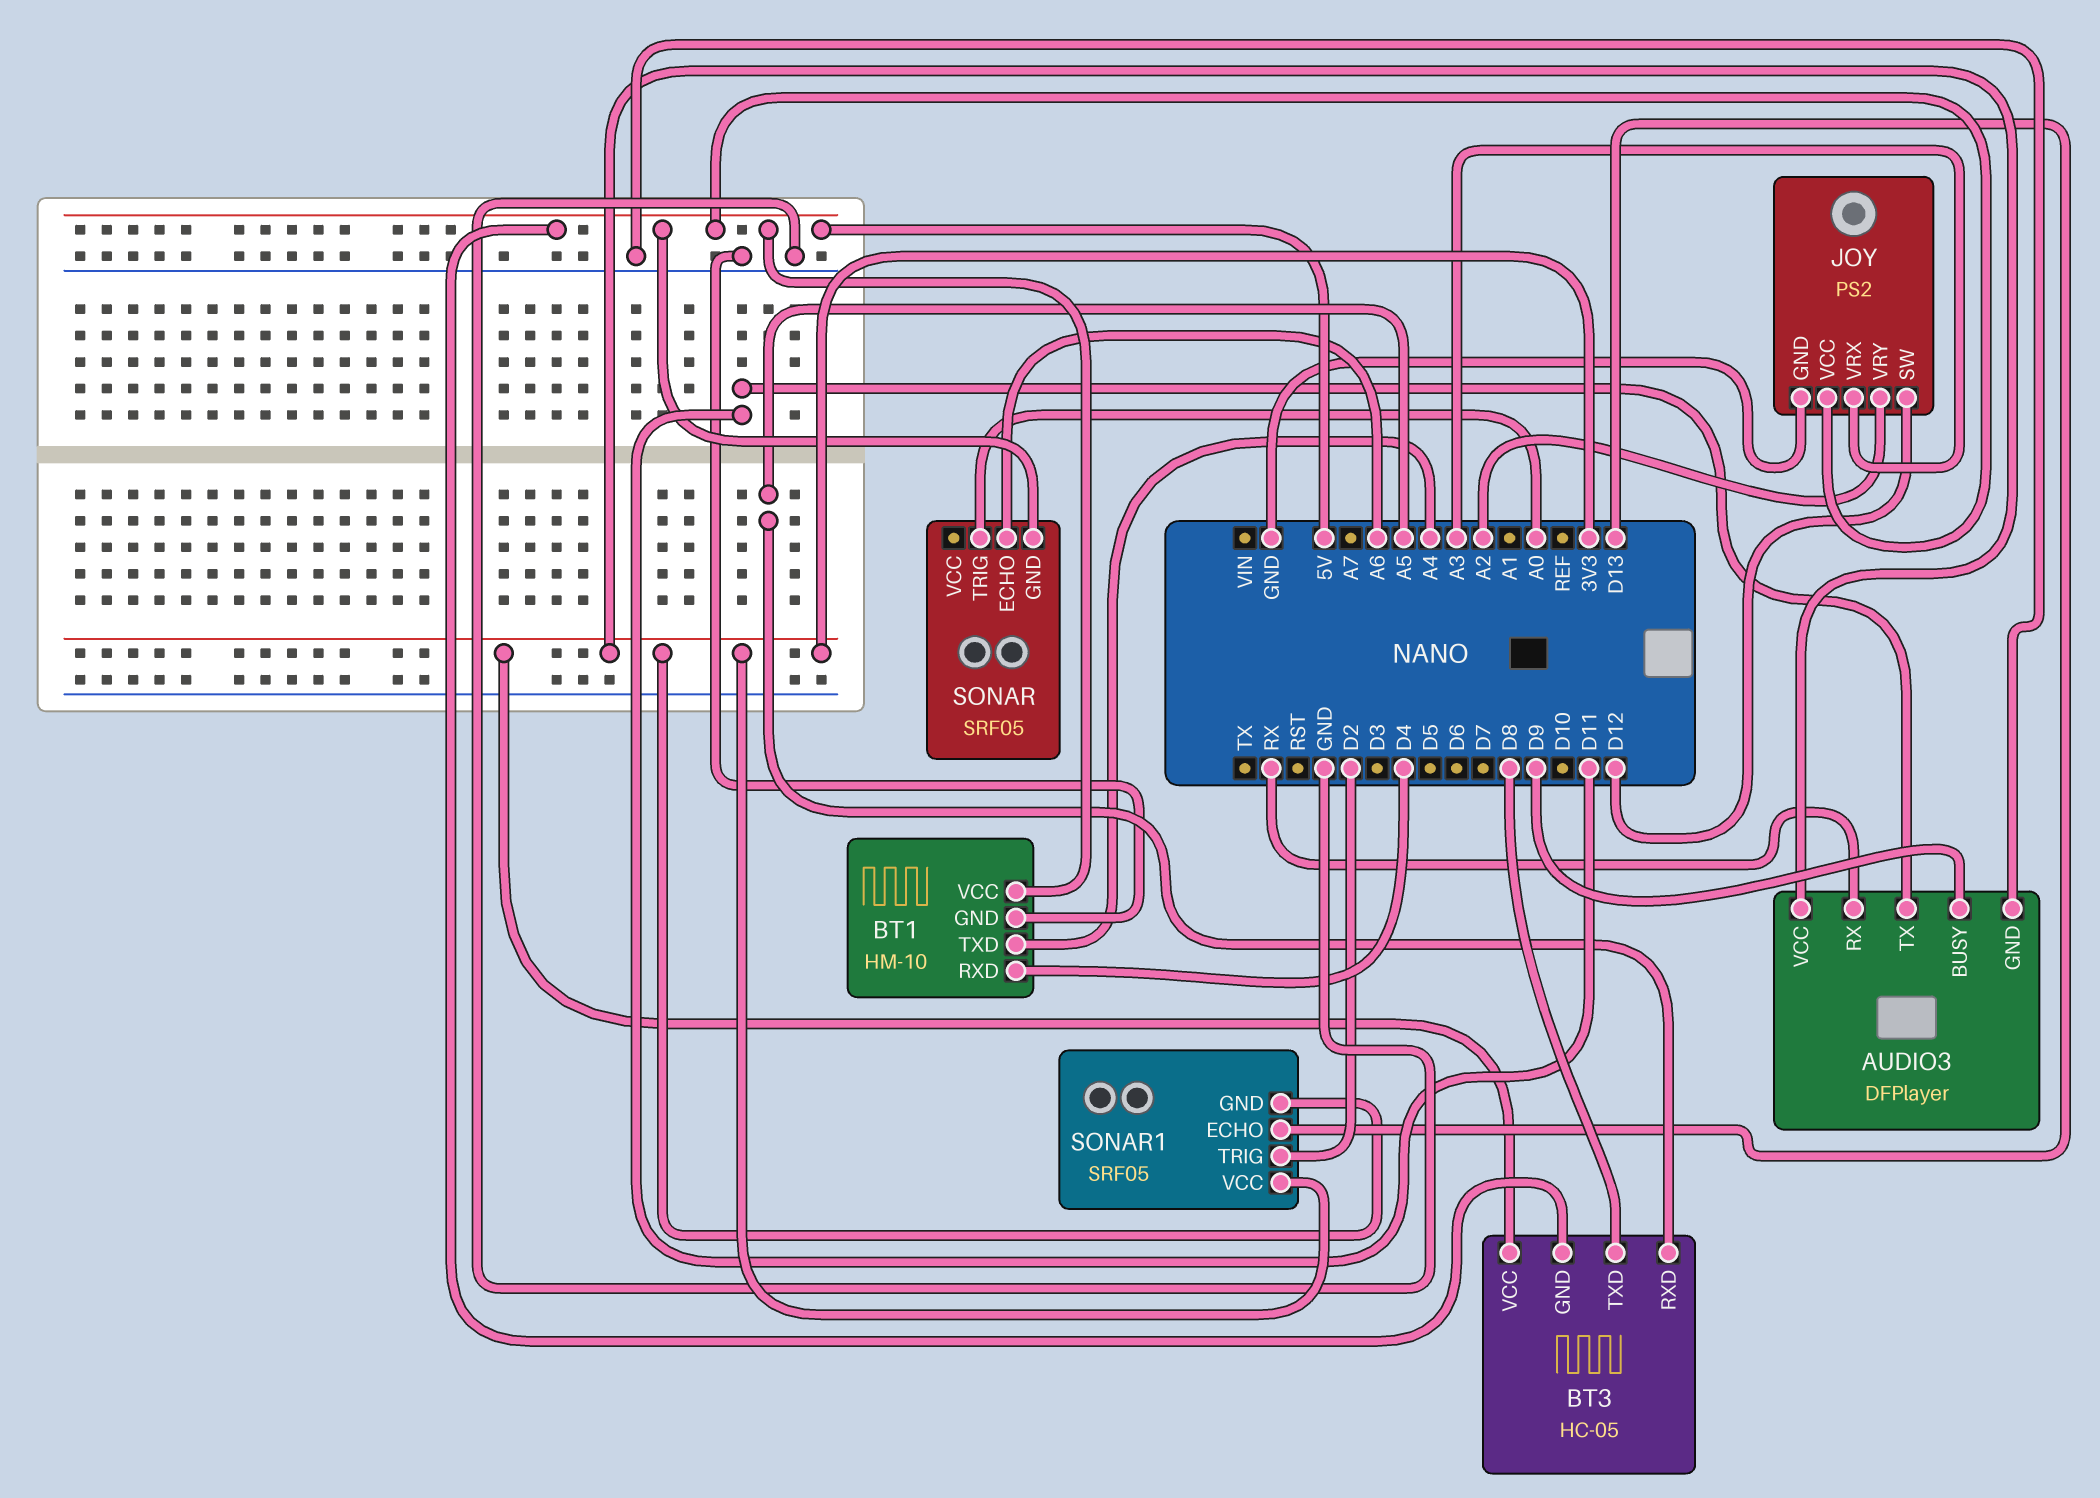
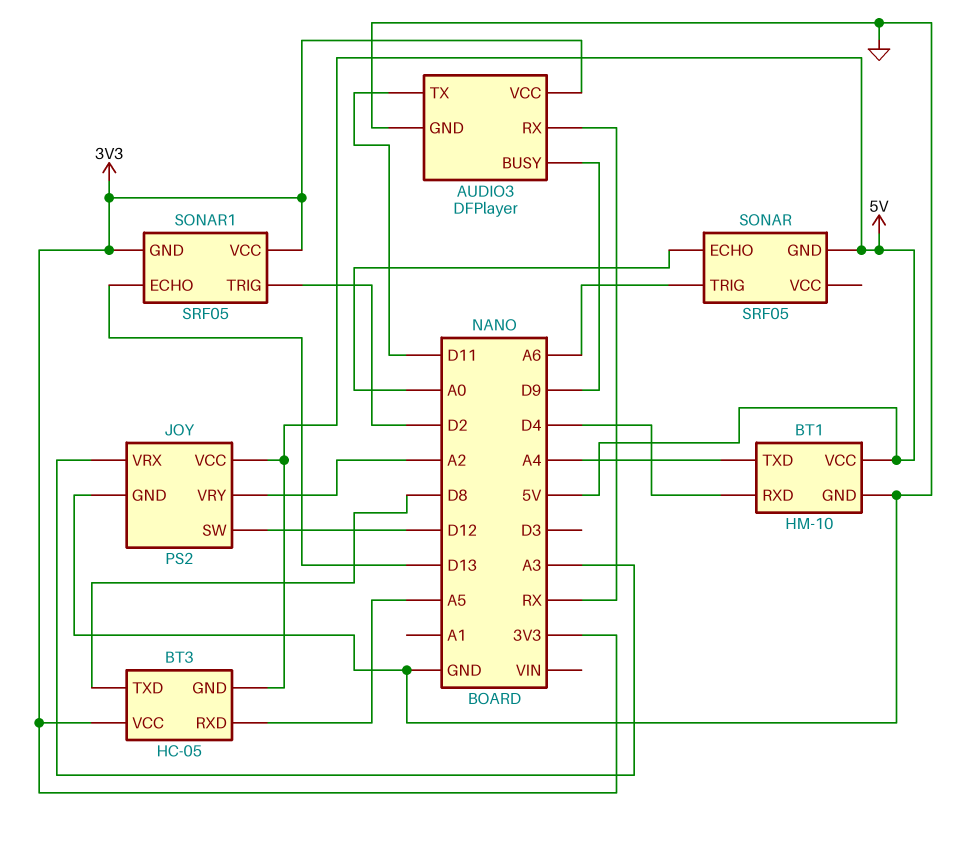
SONAR pin ECHO: A6 -> A0
SONAR pin TRIG: A0 -> A6

